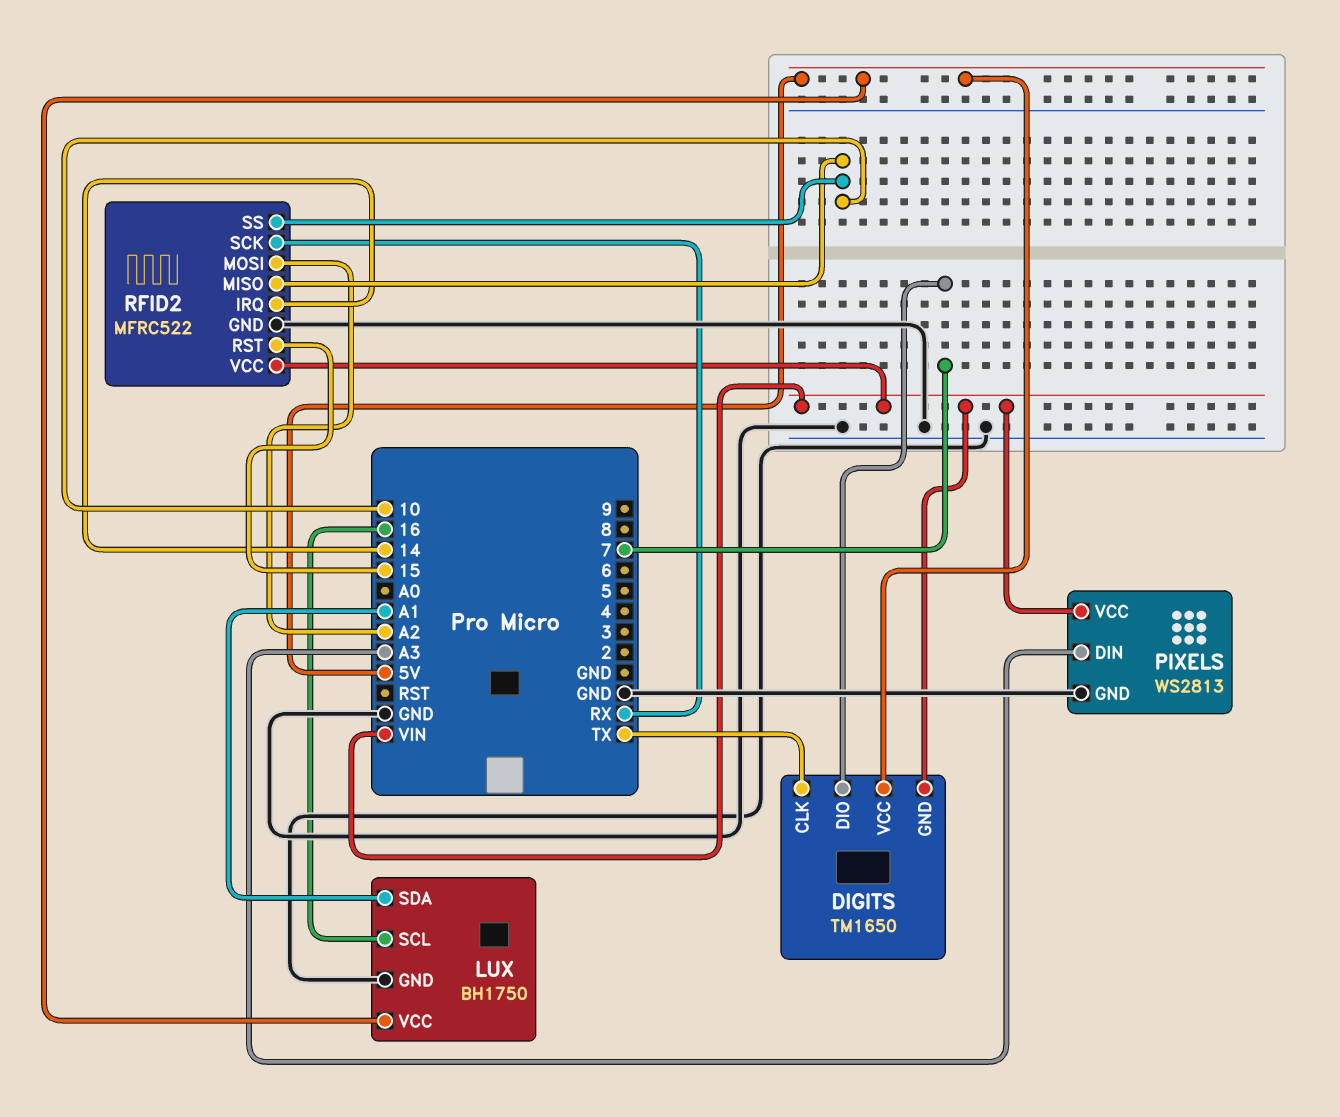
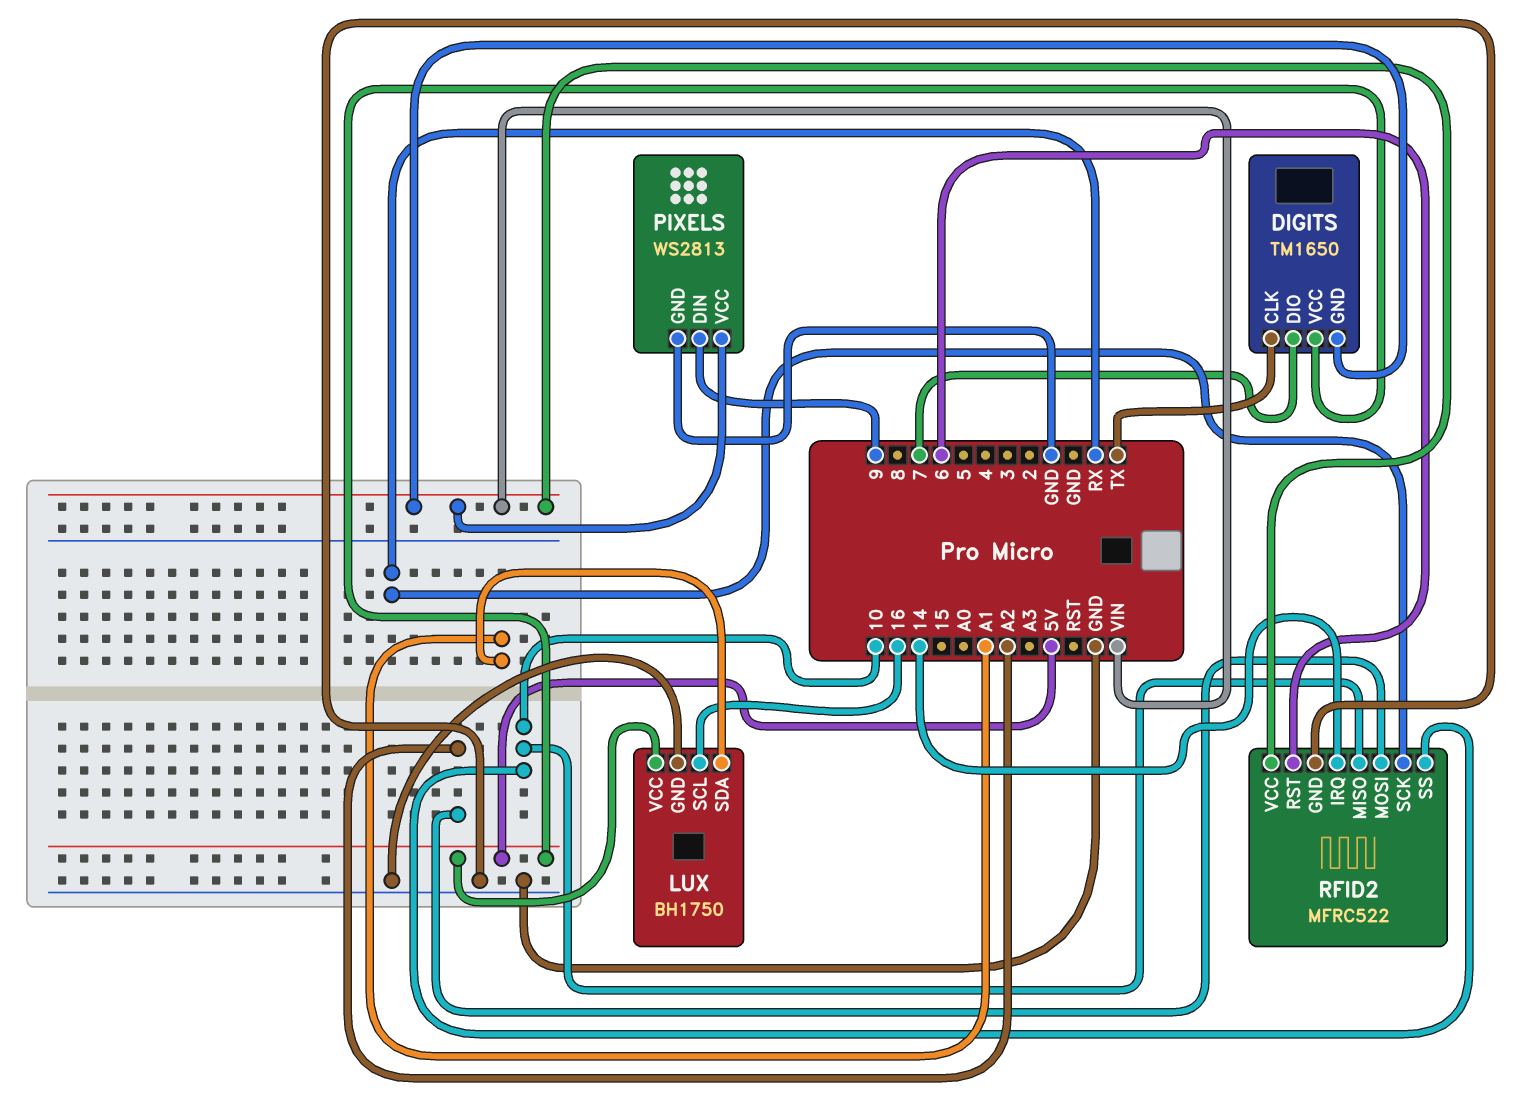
PIXELS pin DIN: A3 -> 9
RFID2 pin RST: 15 -> 6

